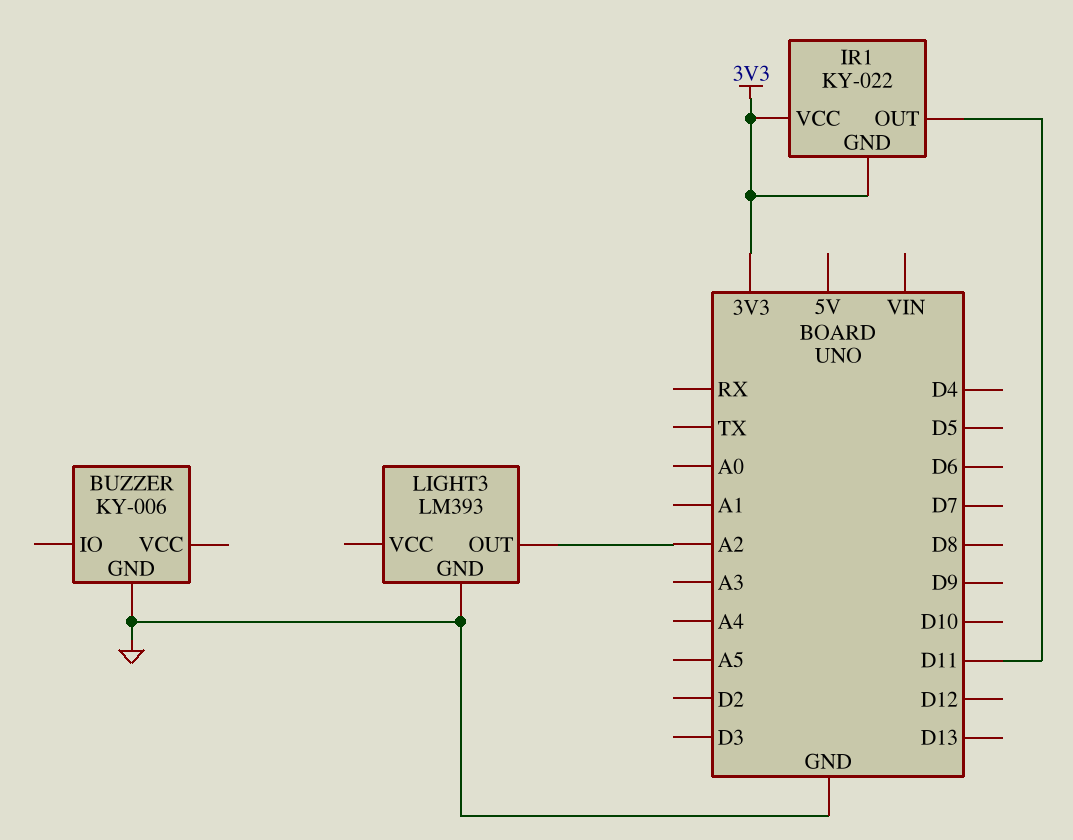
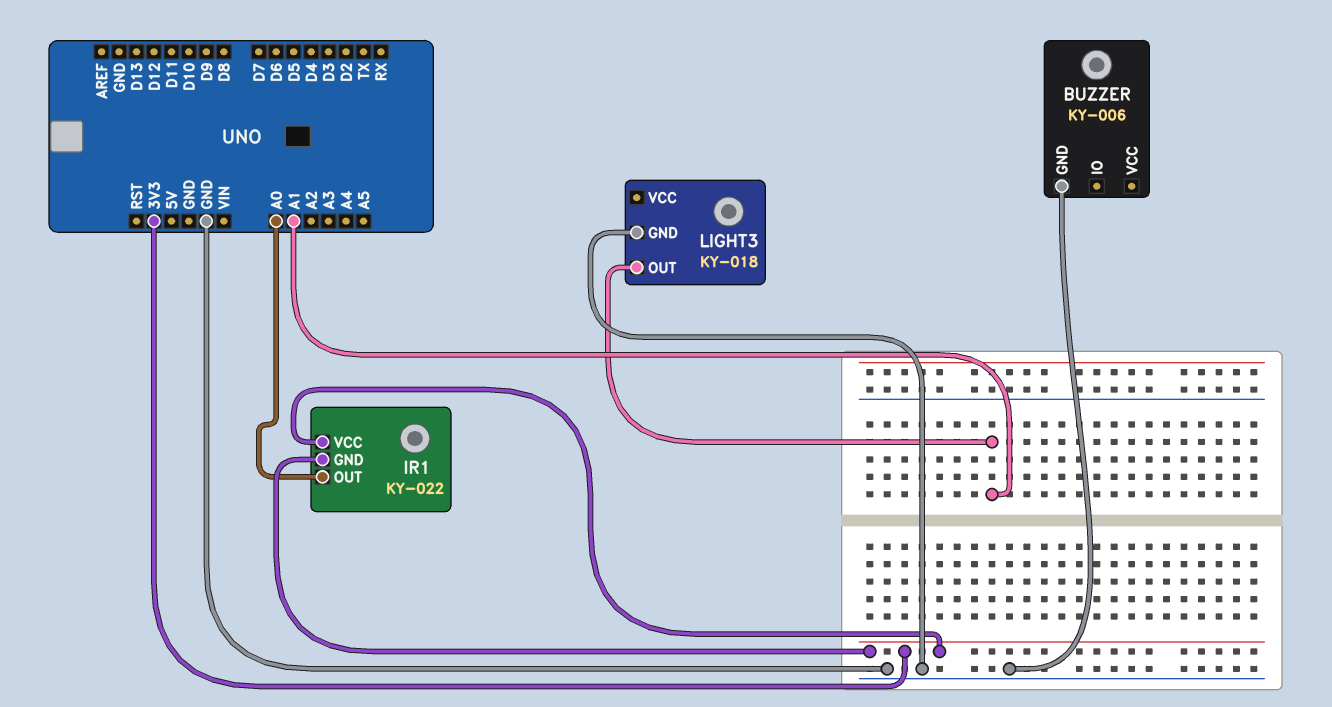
IR1 pin OUT: D11 -> A0
LIGHT3: LM393 -> KY-018
LIGHT3 pin OUT: A2 -> A1

